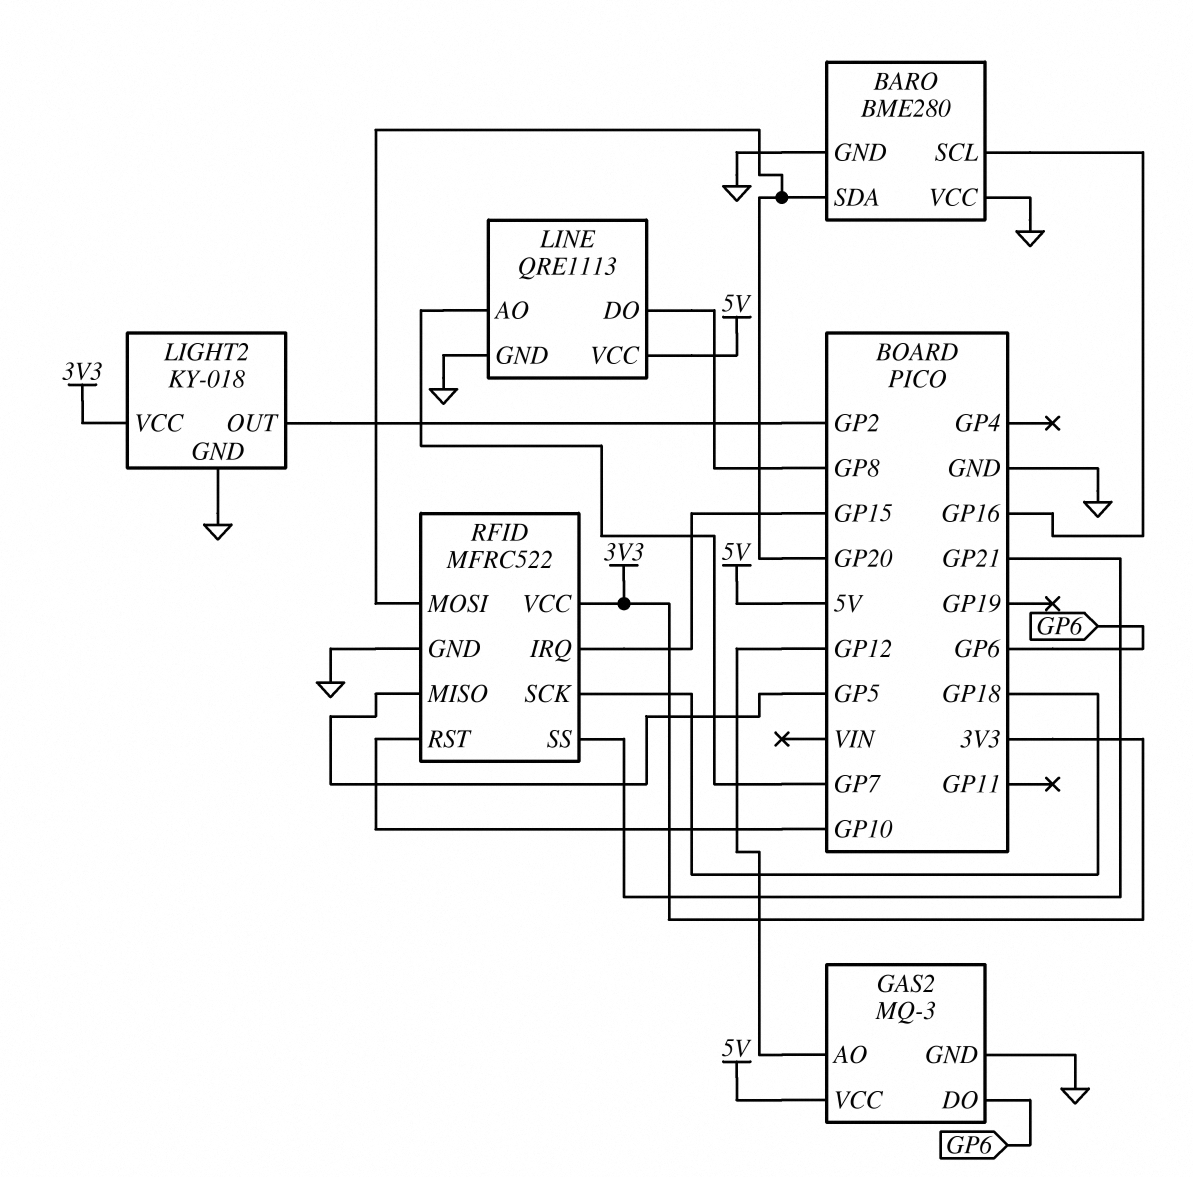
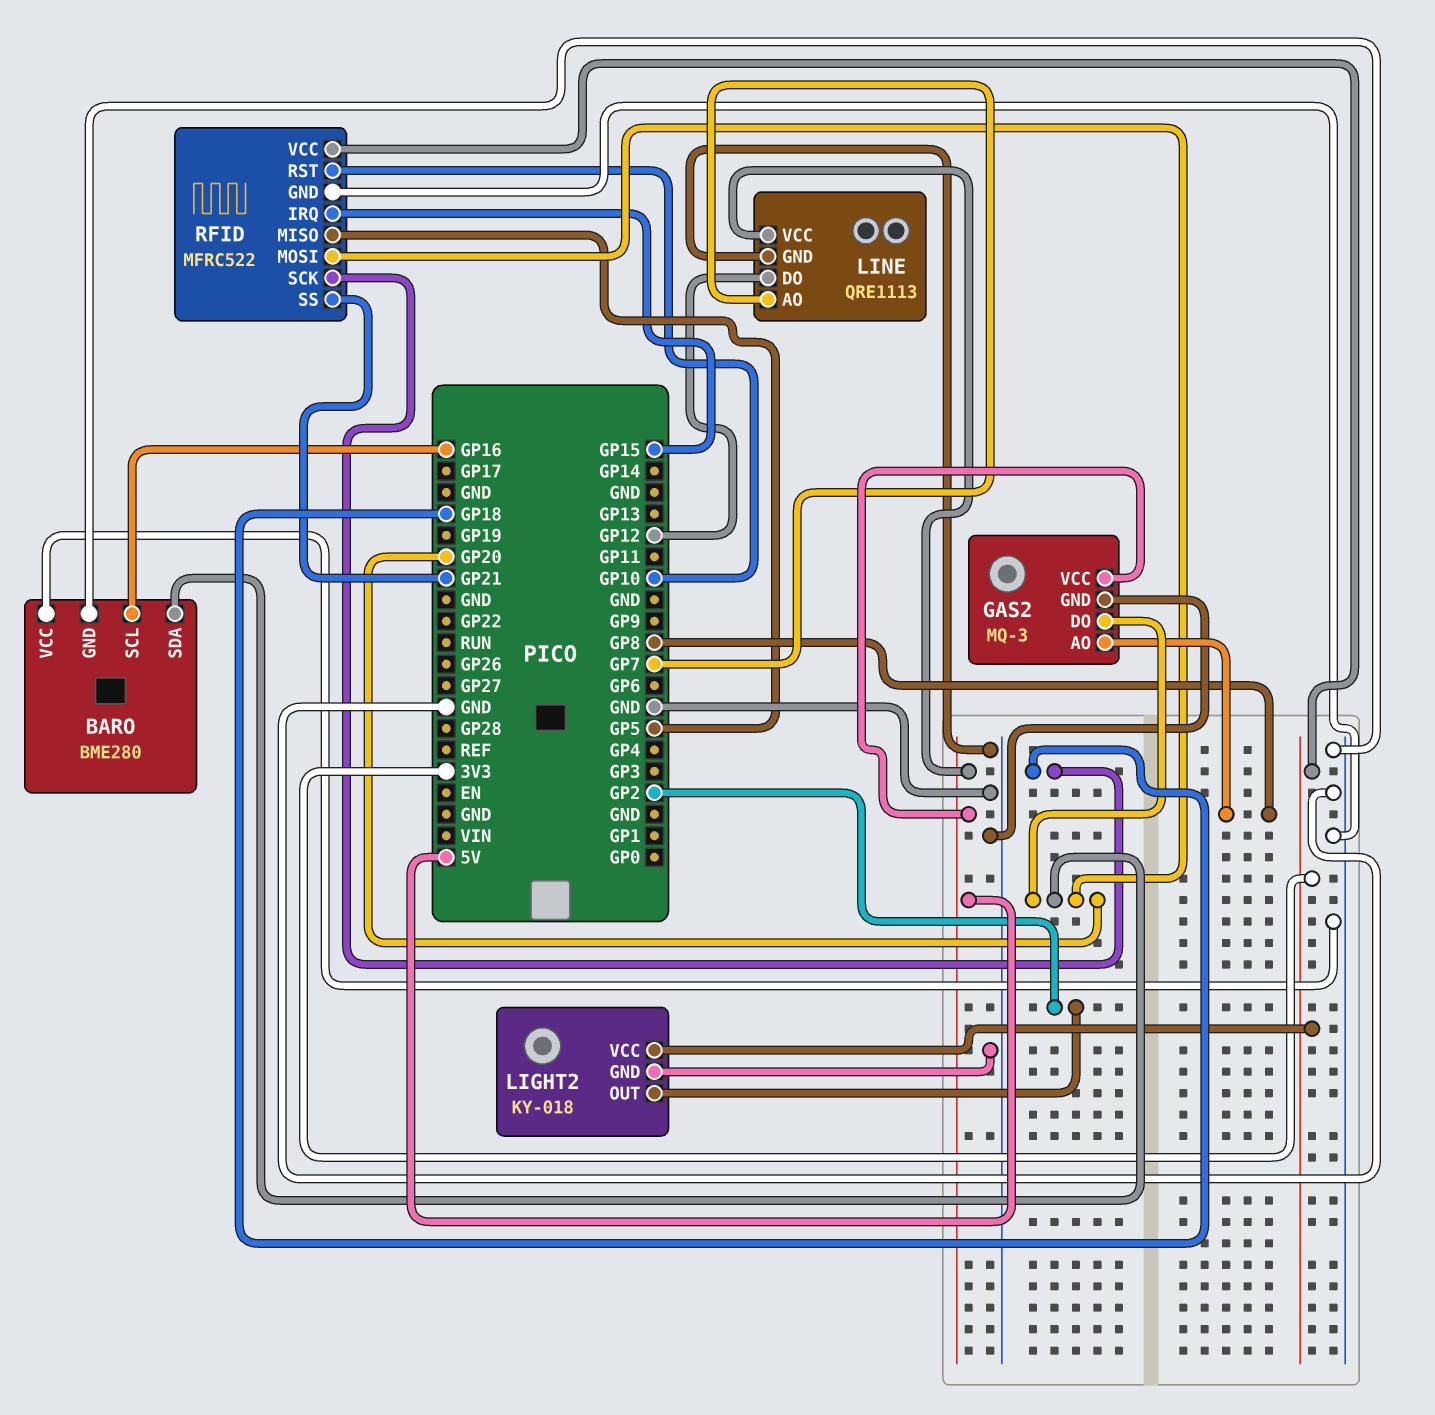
GAS2 pin AO: GP12 -> GP8
GAS2 pin DO: GP6 -> GP20
LINE pin DO: GP8 -> GP12

